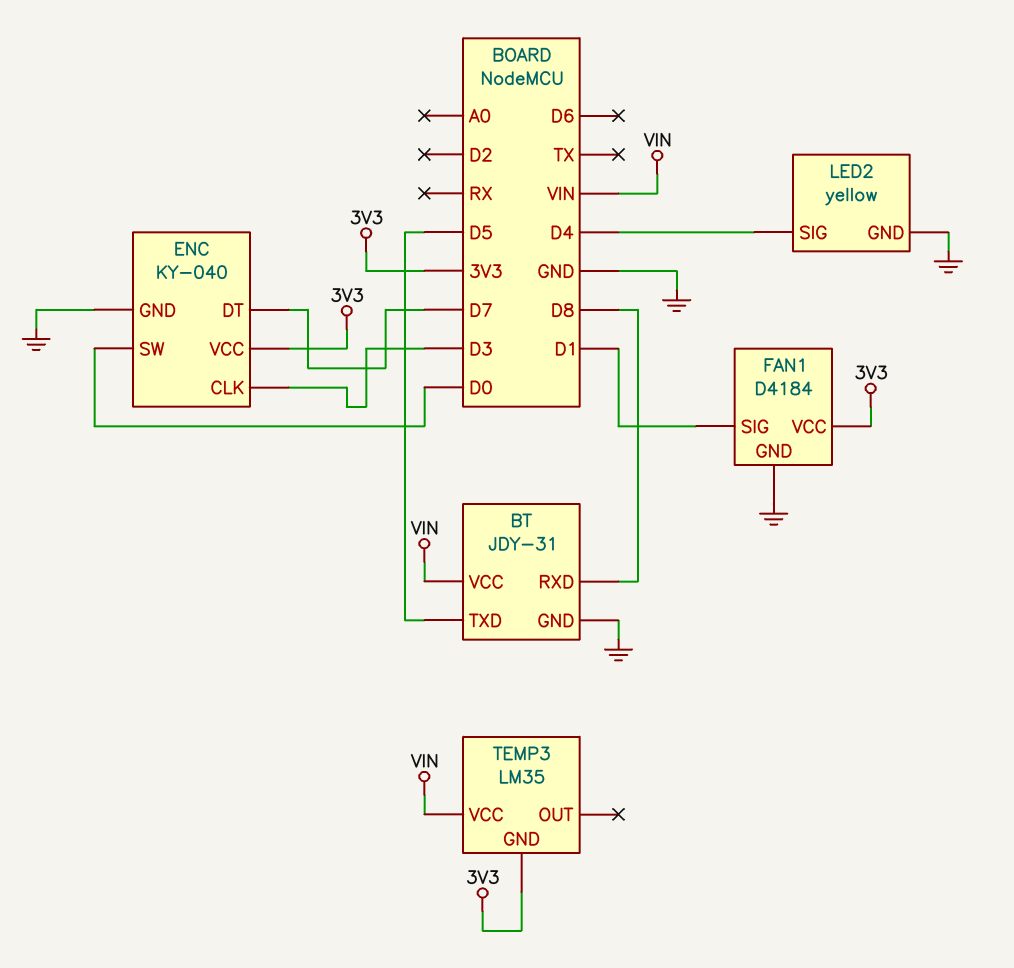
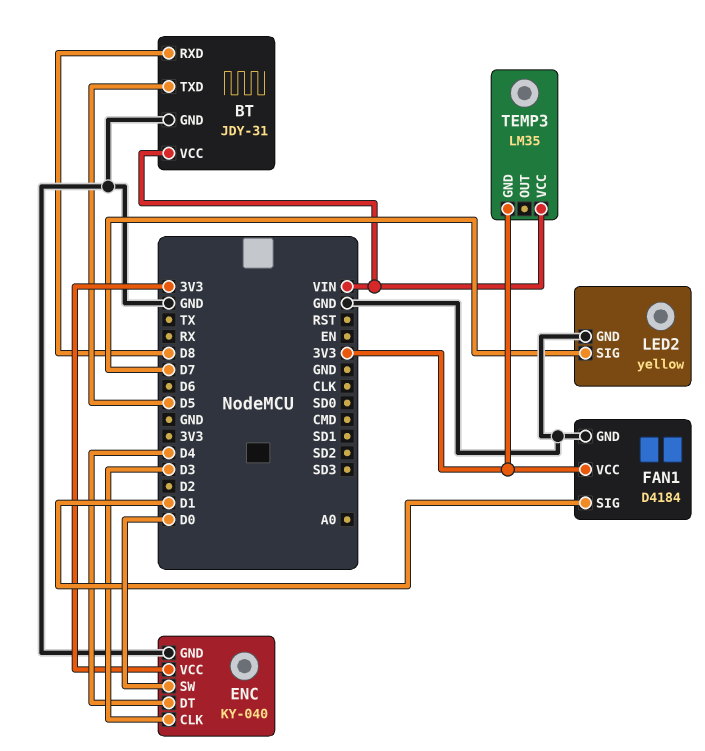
ENC pin DT: D7 -> D4
LED2 pin SIG: D4 -> D7

